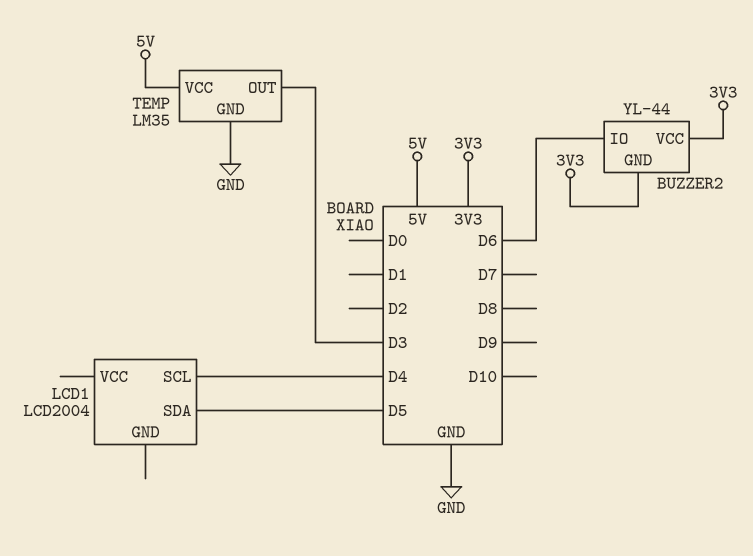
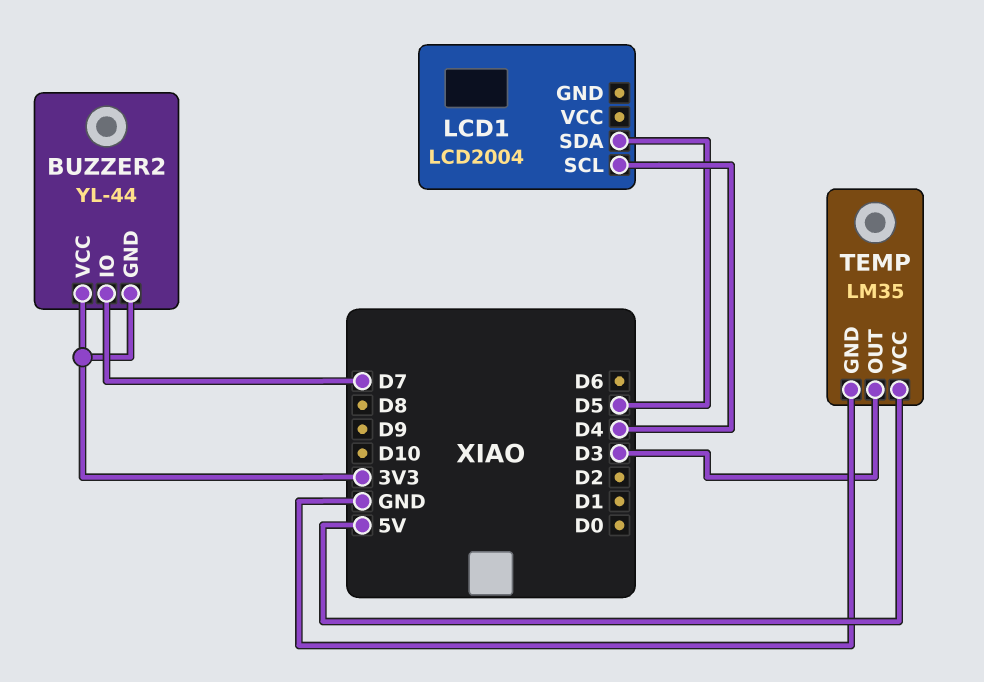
BUZZER2 pin IO: D6 -> D7

